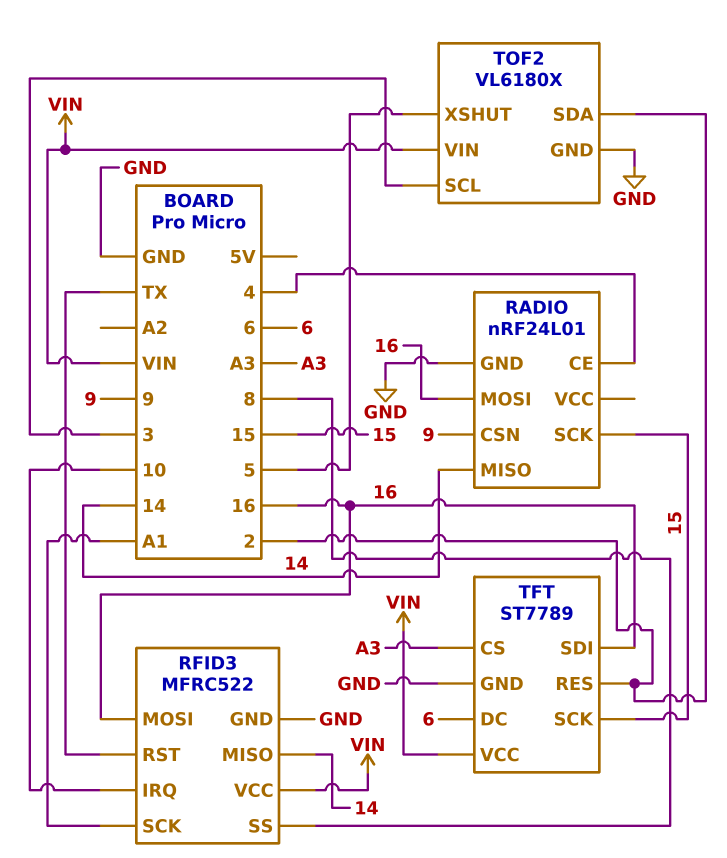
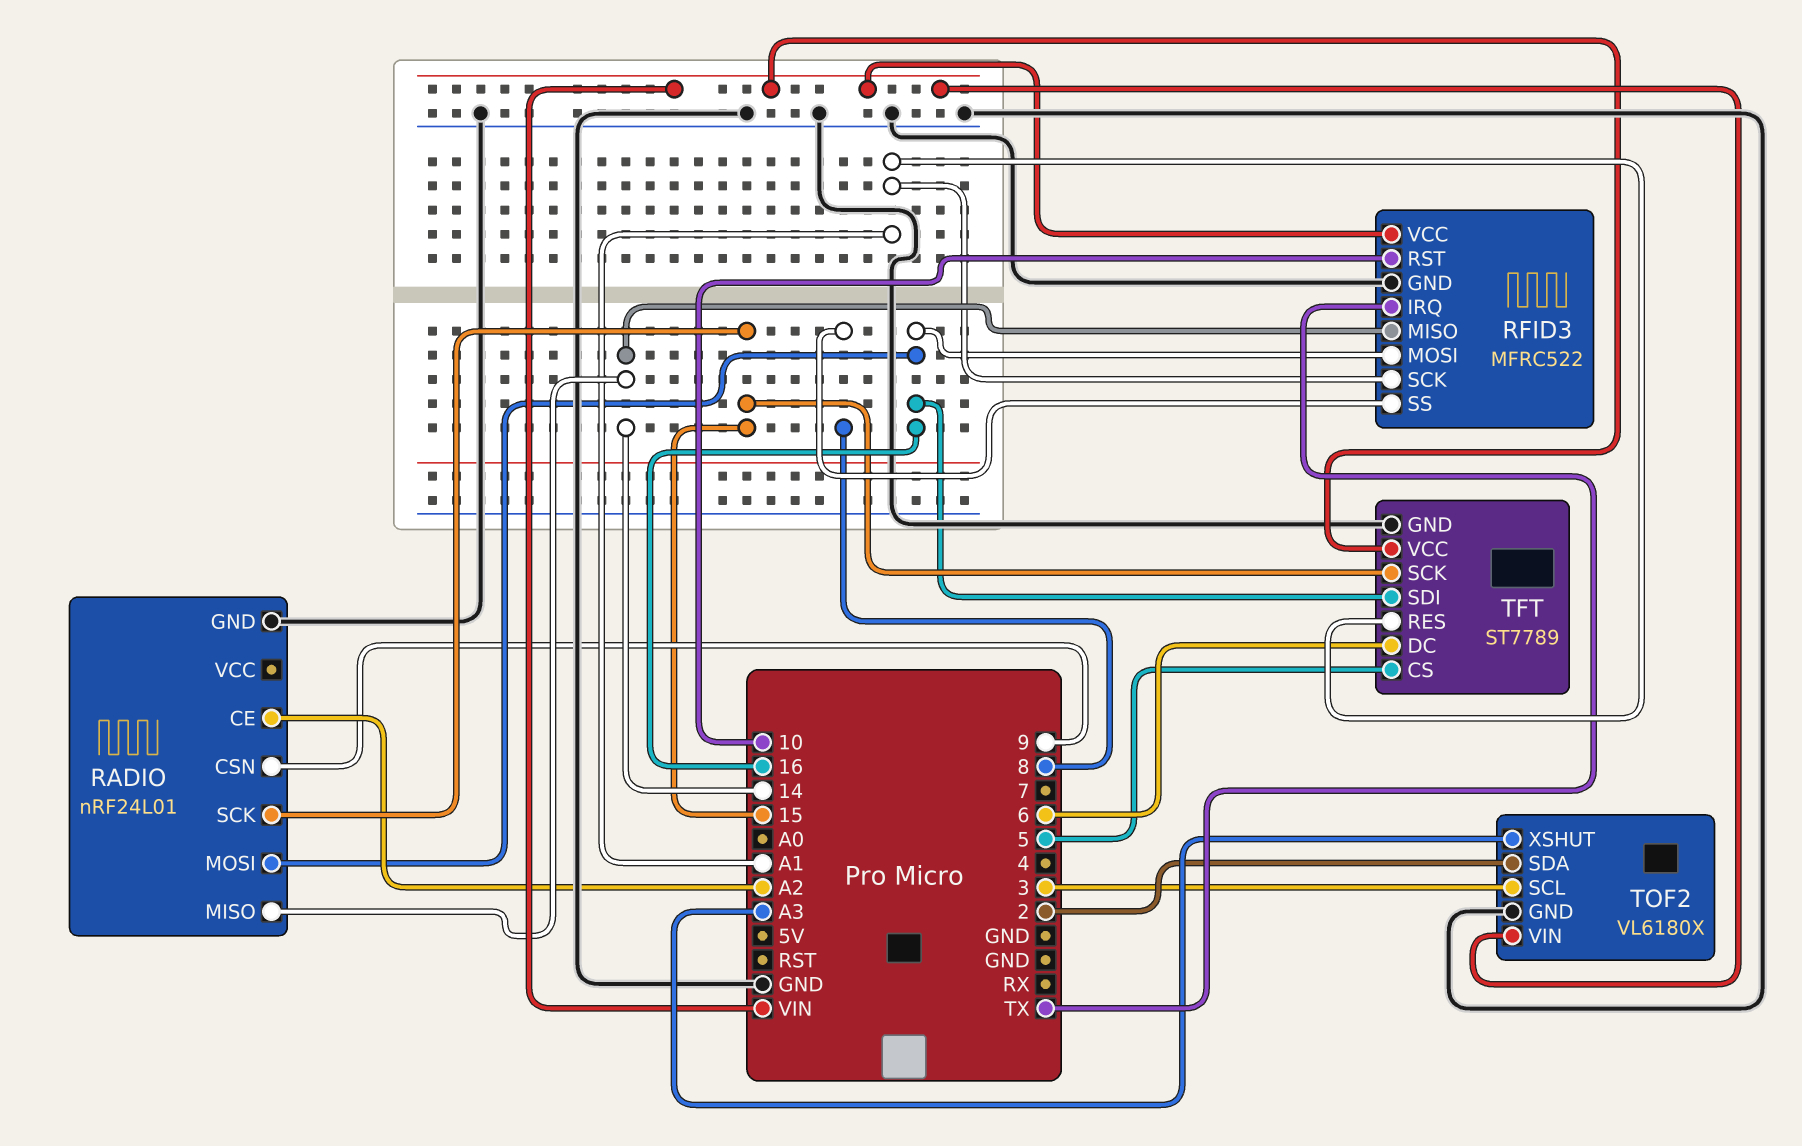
RADIO pin CE: 4 -> A2
RFID3 pin IRQ: 10 -> TX
RFID3 pin RST: TX -> 10
TFT pin CS: A3 -> 5
TFT pin RES: 2 -> A1
TOF2 pin XSHUT: 5 -> A3

